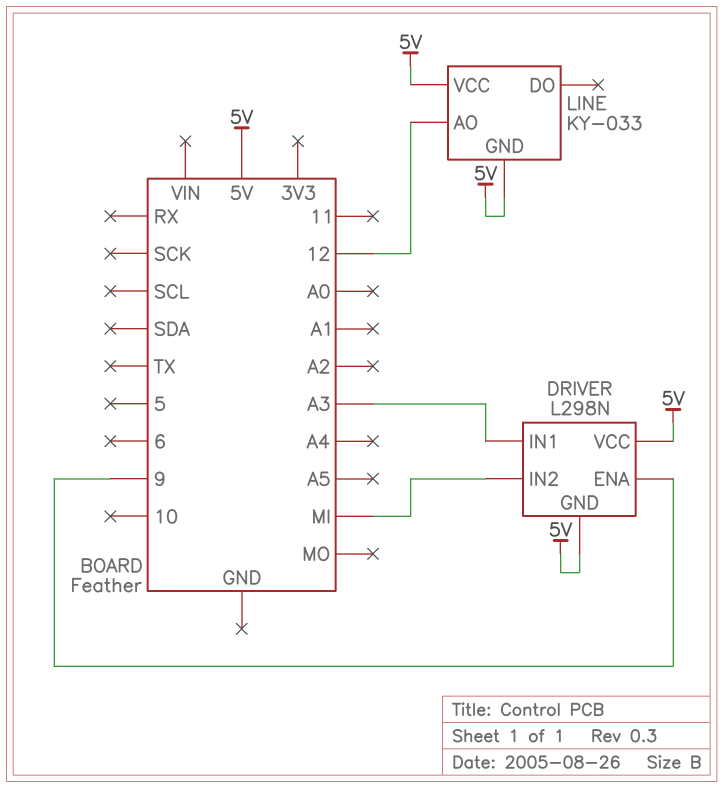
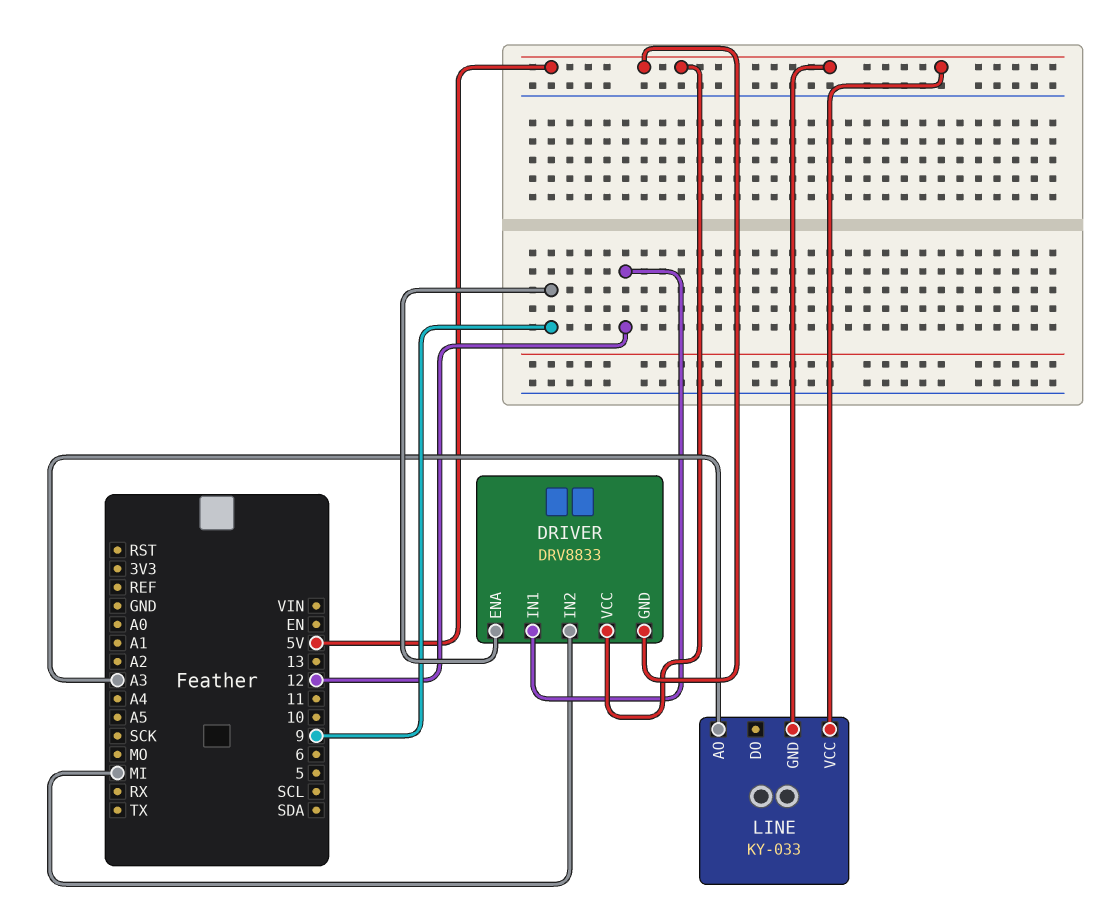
DRIVER: L298N -> DRV8833
DRIVER pin IN1: A3 -> 12
LINE pin AO: 12 -> A3

